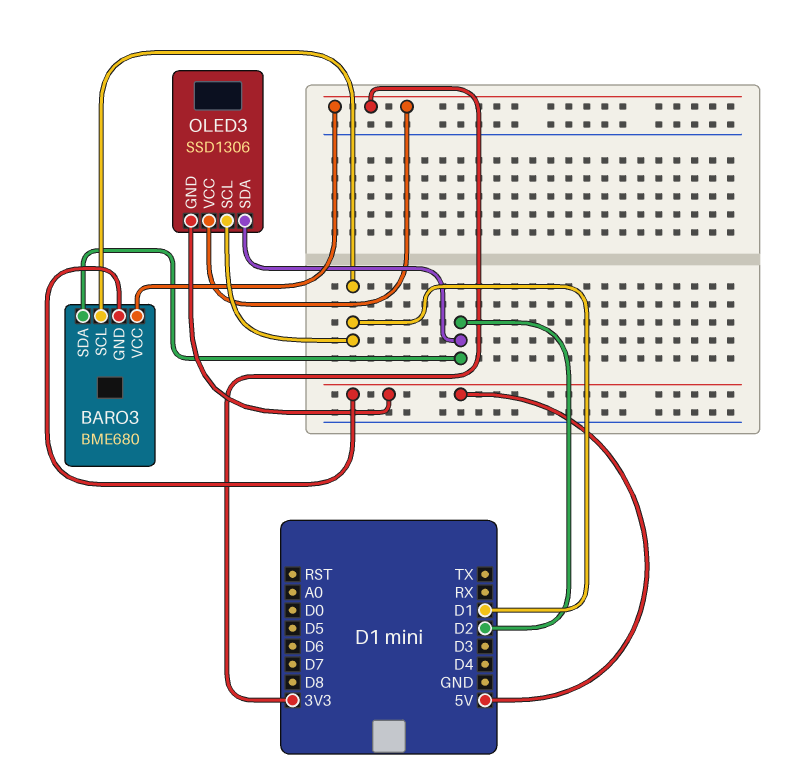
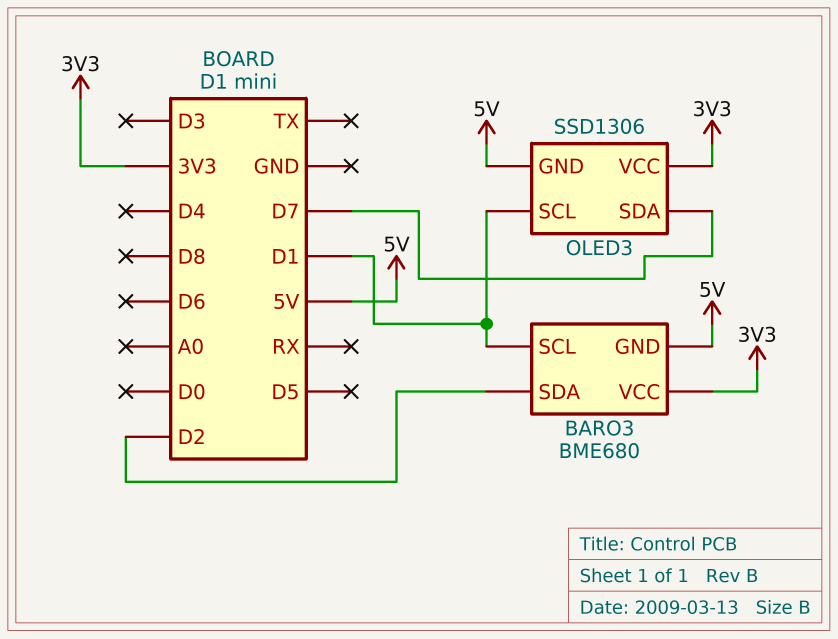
OLED3 pin SDA: D2 -> D7

